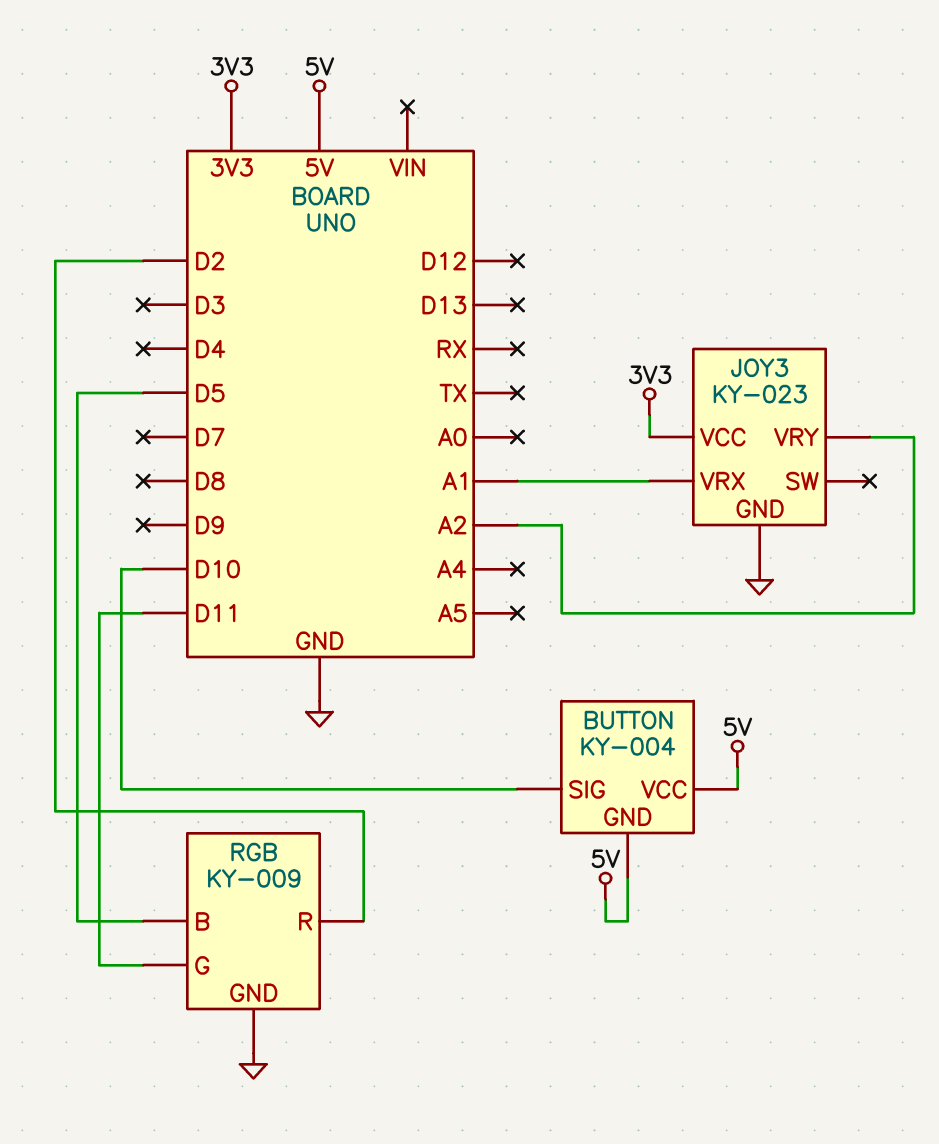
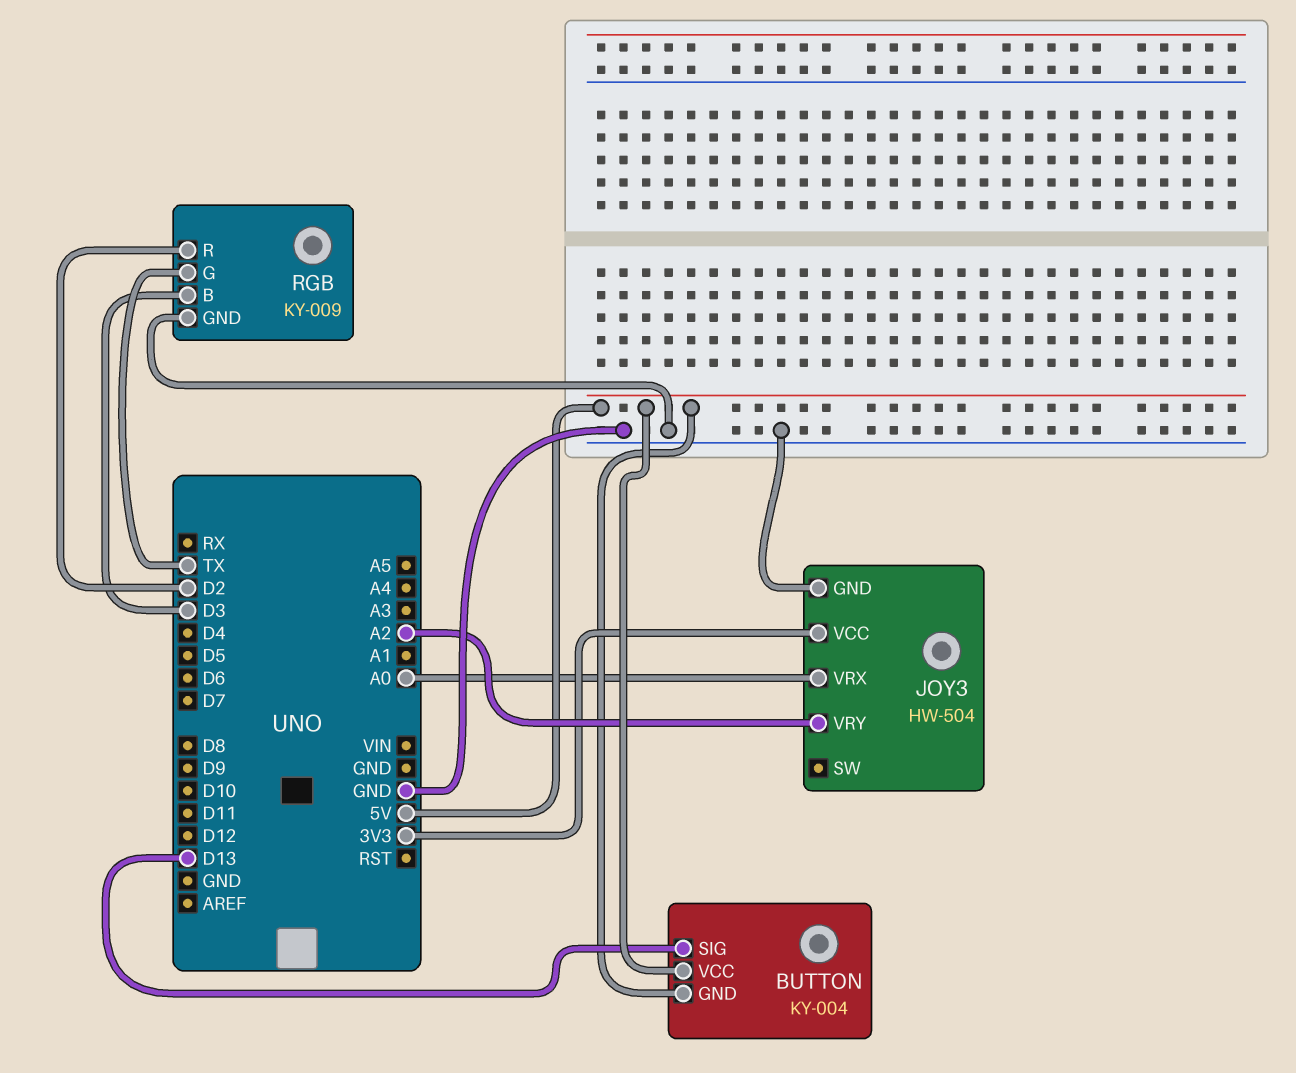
BUTTON pin SIG: D10 -> D13
JOY3: KY-023 -> HW-504
JOY3 pin VRX: A1 -> A0
RGB pin B: D5 -> D3
RGB pin G: D11 -> TX

